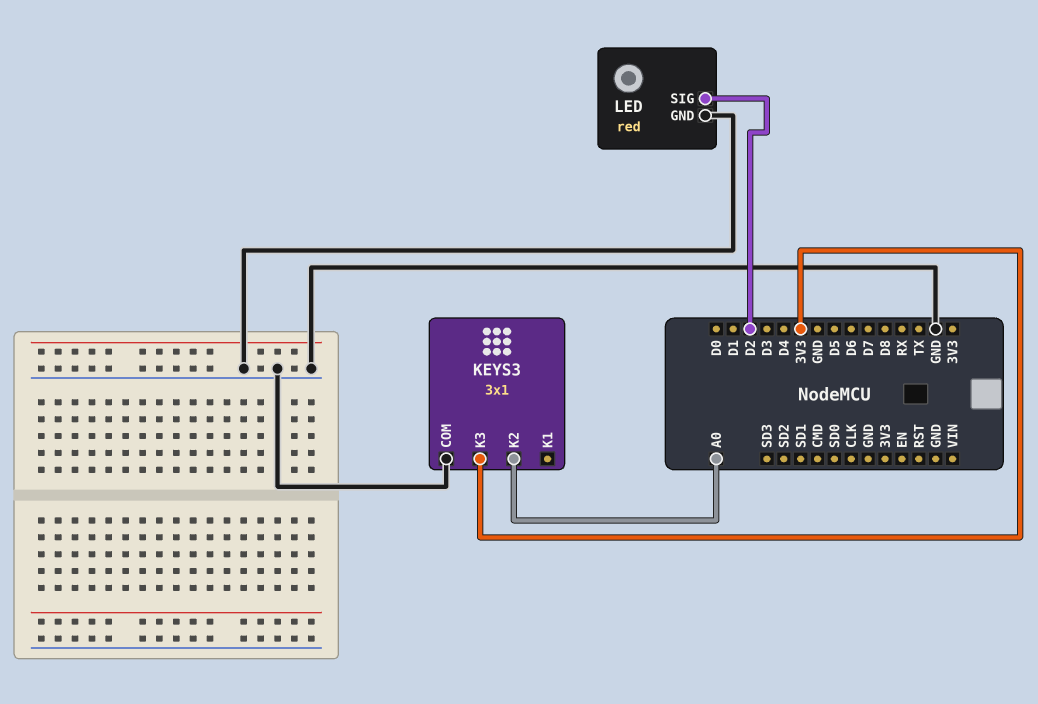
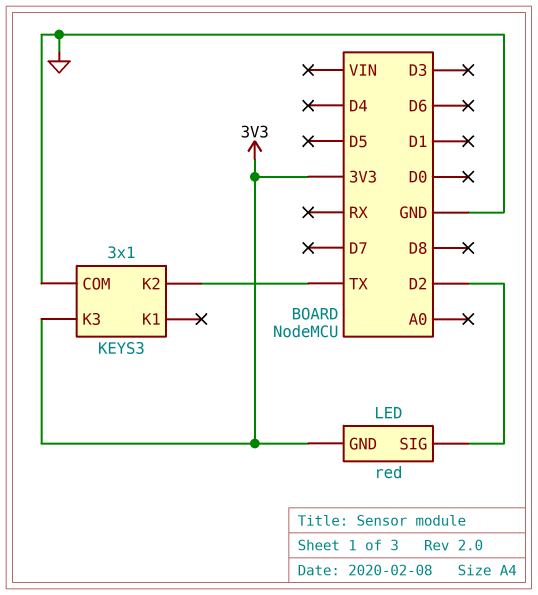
KEYS3 pin K2: A0 -> TX
LED pin GND: GND -> 3V3

